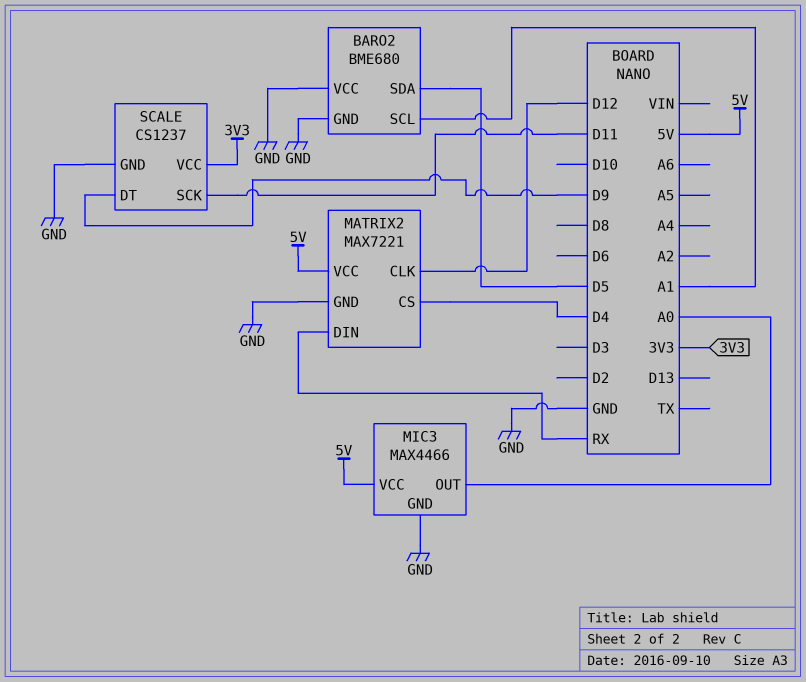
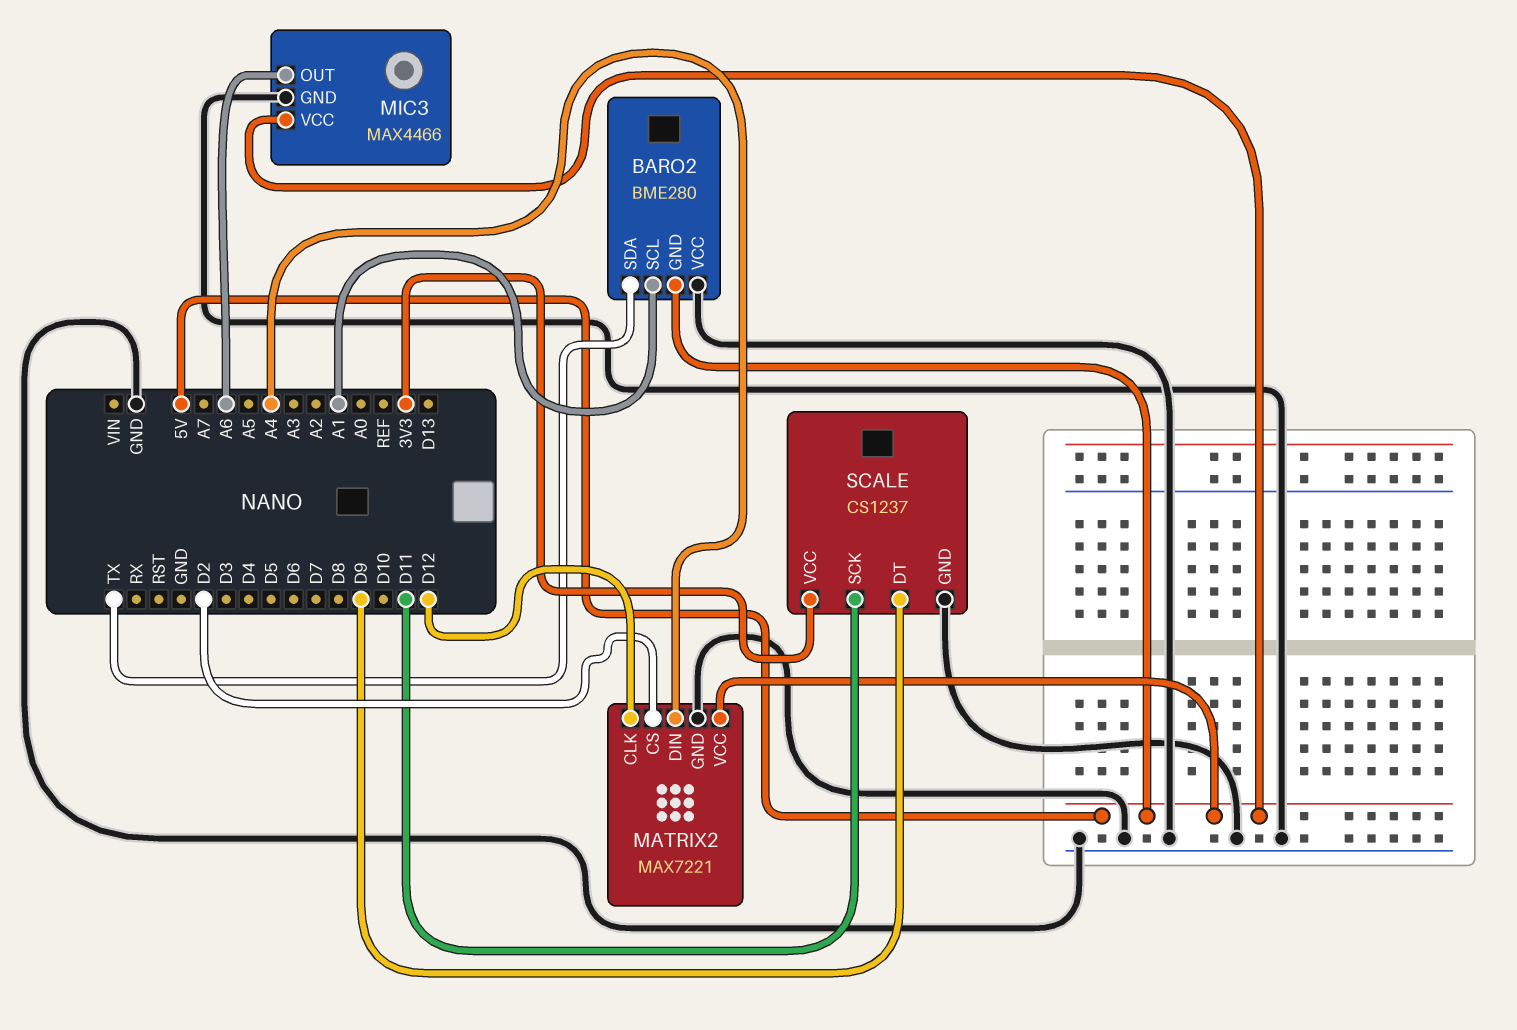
BARO2: BME680 -> BME280
BARO2 pin GND: GND -> 5V
BARO2 pin SDA: D5 -> TX
MATRIX2 pin CS: D4 -> D2
MATRIX2 pin DIN: RX -> A4
MIC3 pin OUT: A0 -> A6

